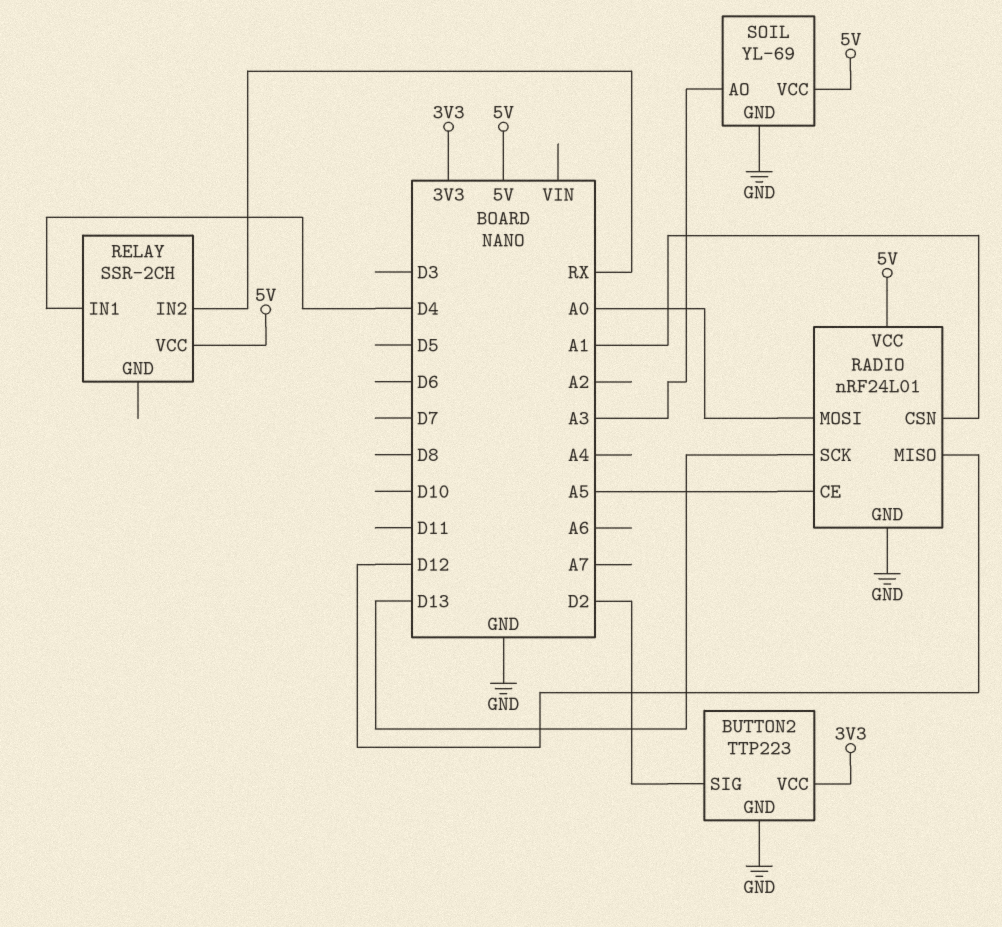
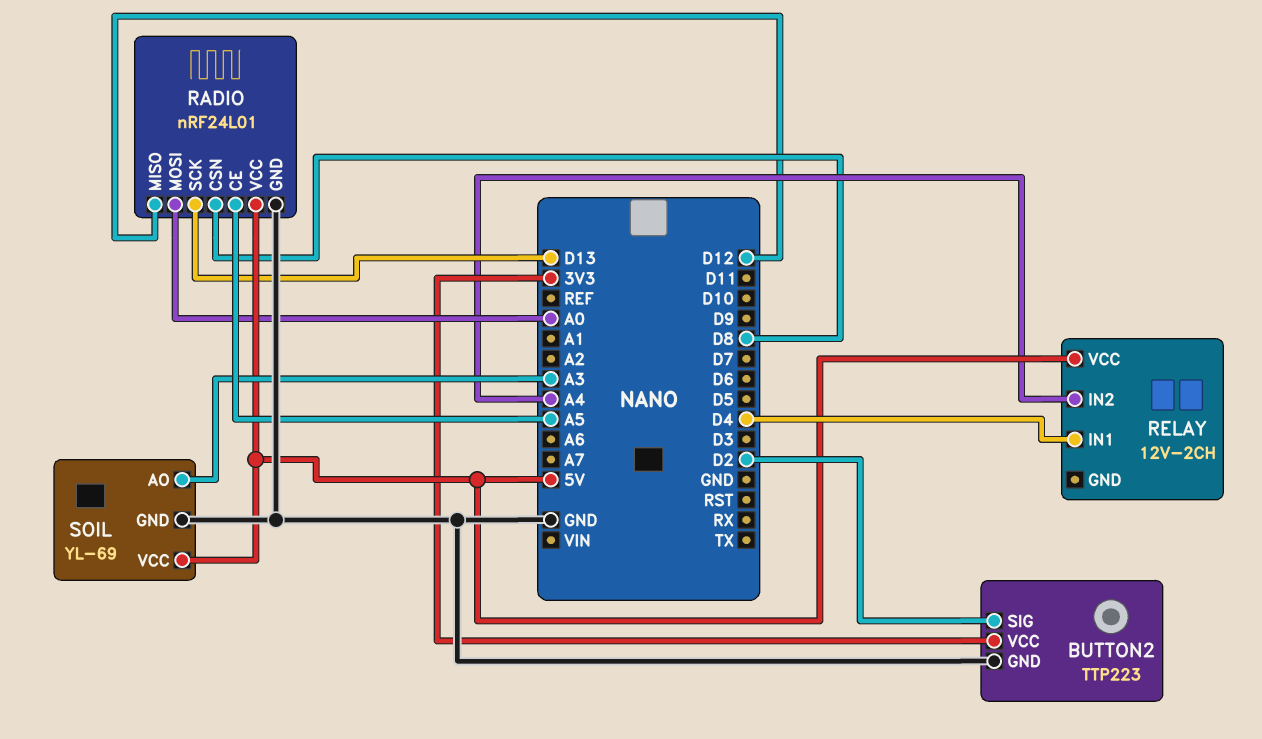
RADIO pin CSN: A1 -> D8
RELAY: SSR-2CH -> 12V-2CH
RELAY pin IN2: RX -> A4

